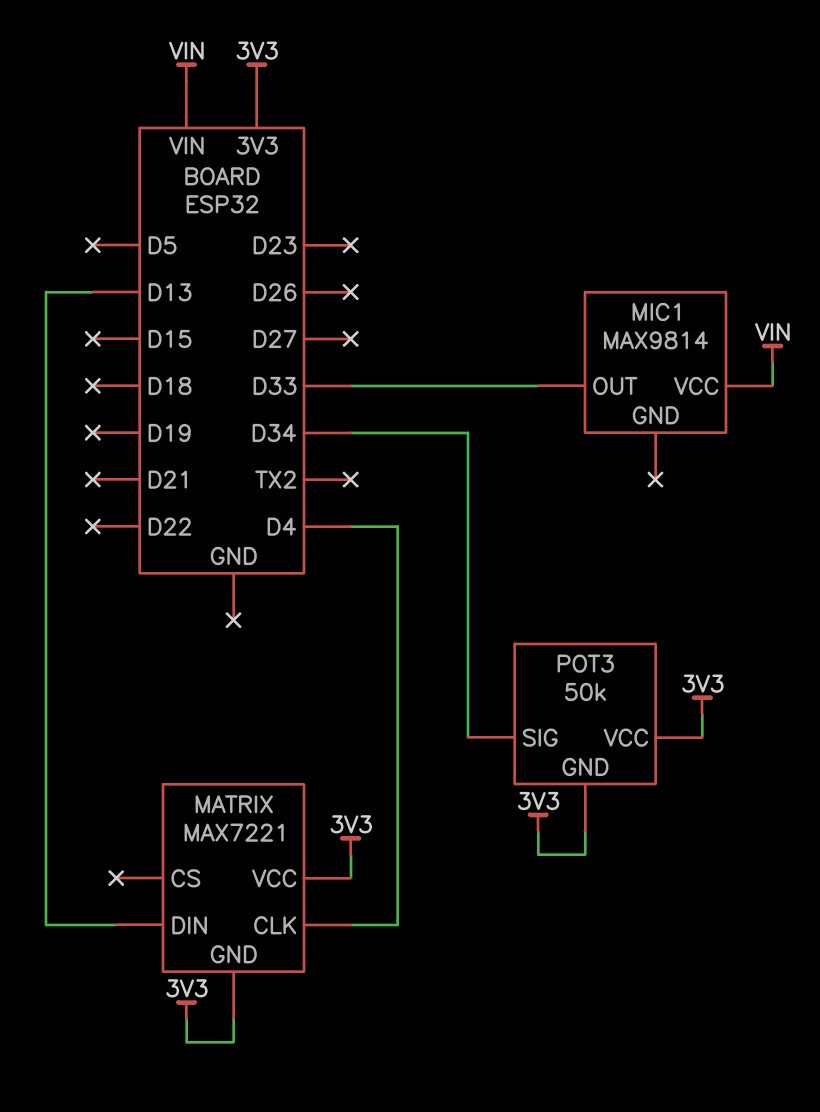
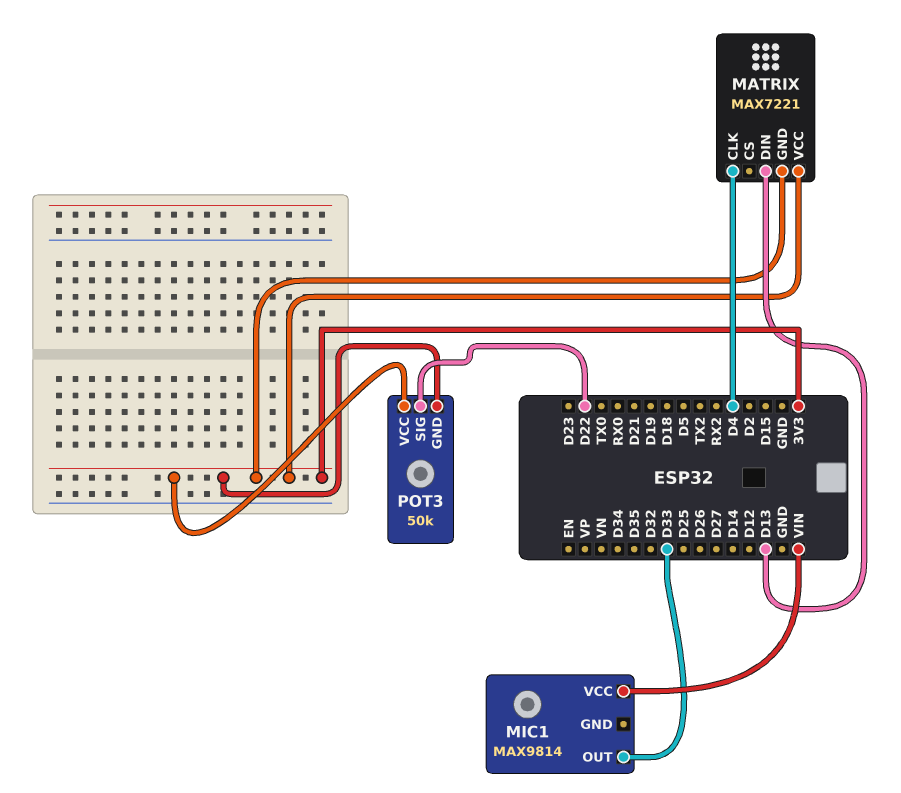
POT3 pin SIG: D34 -> D22

